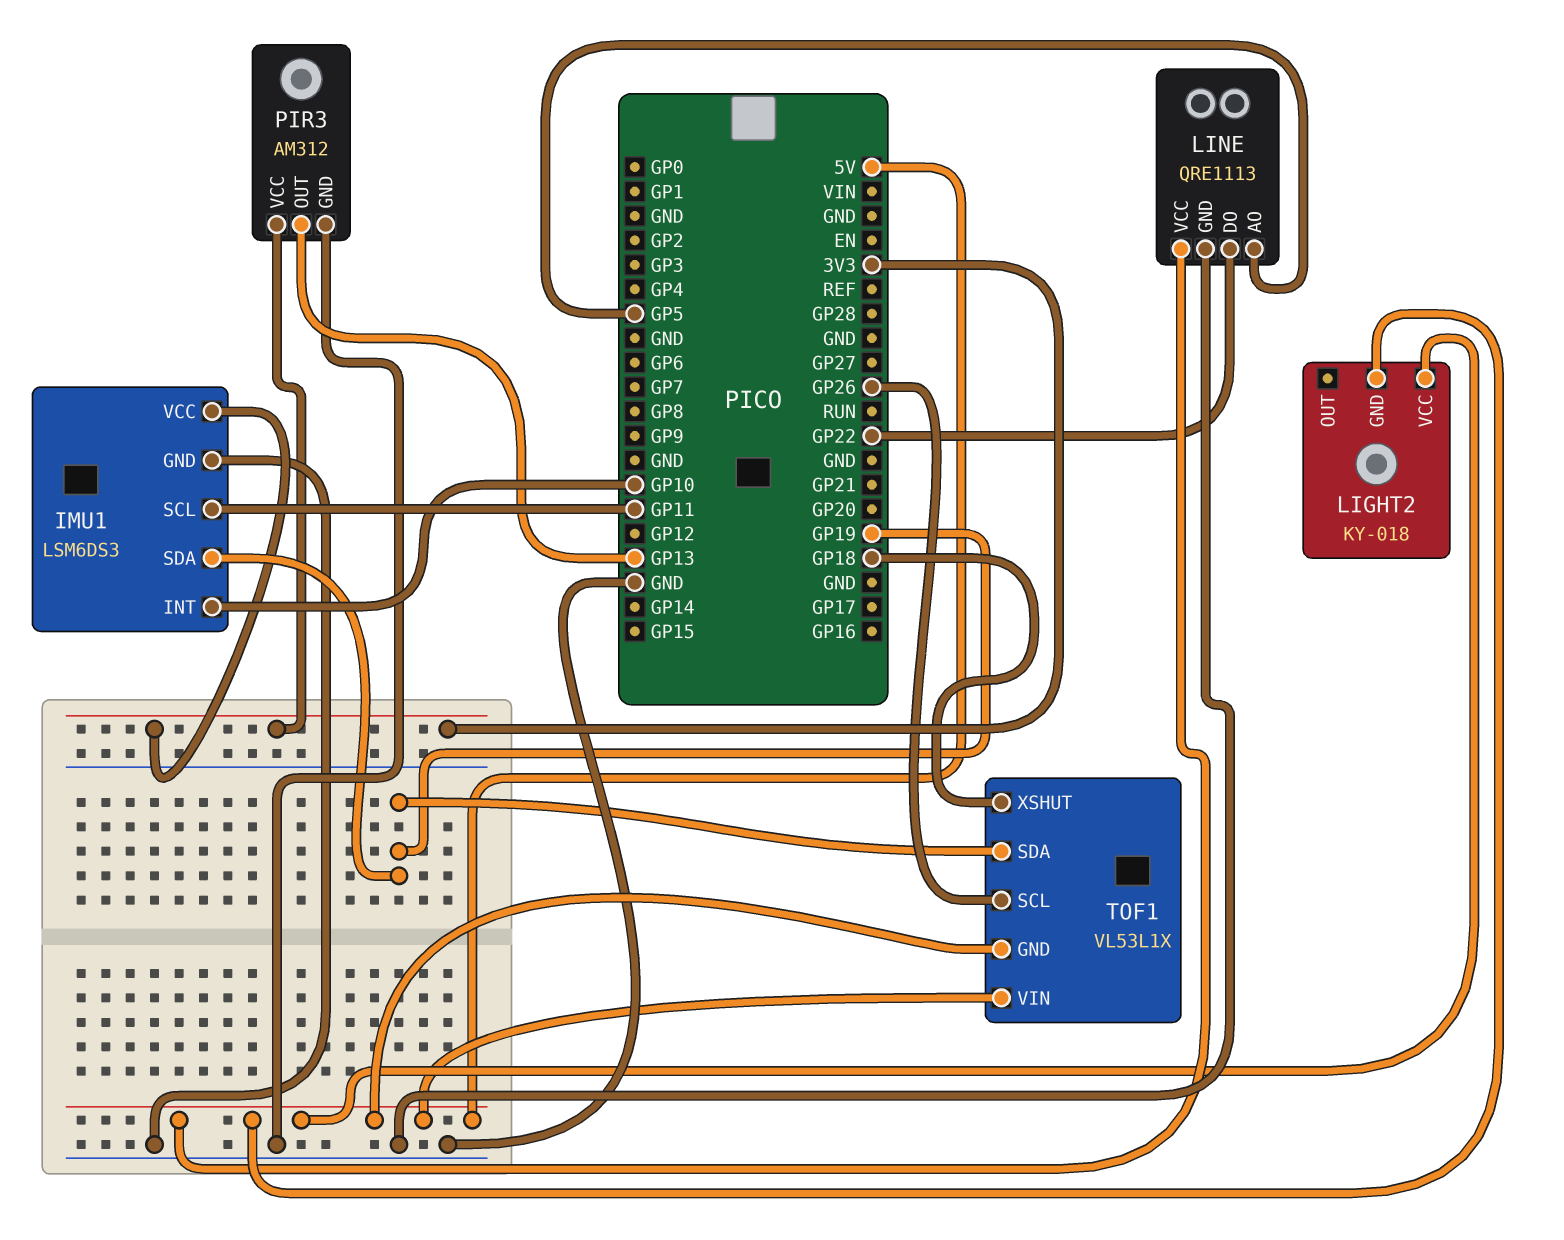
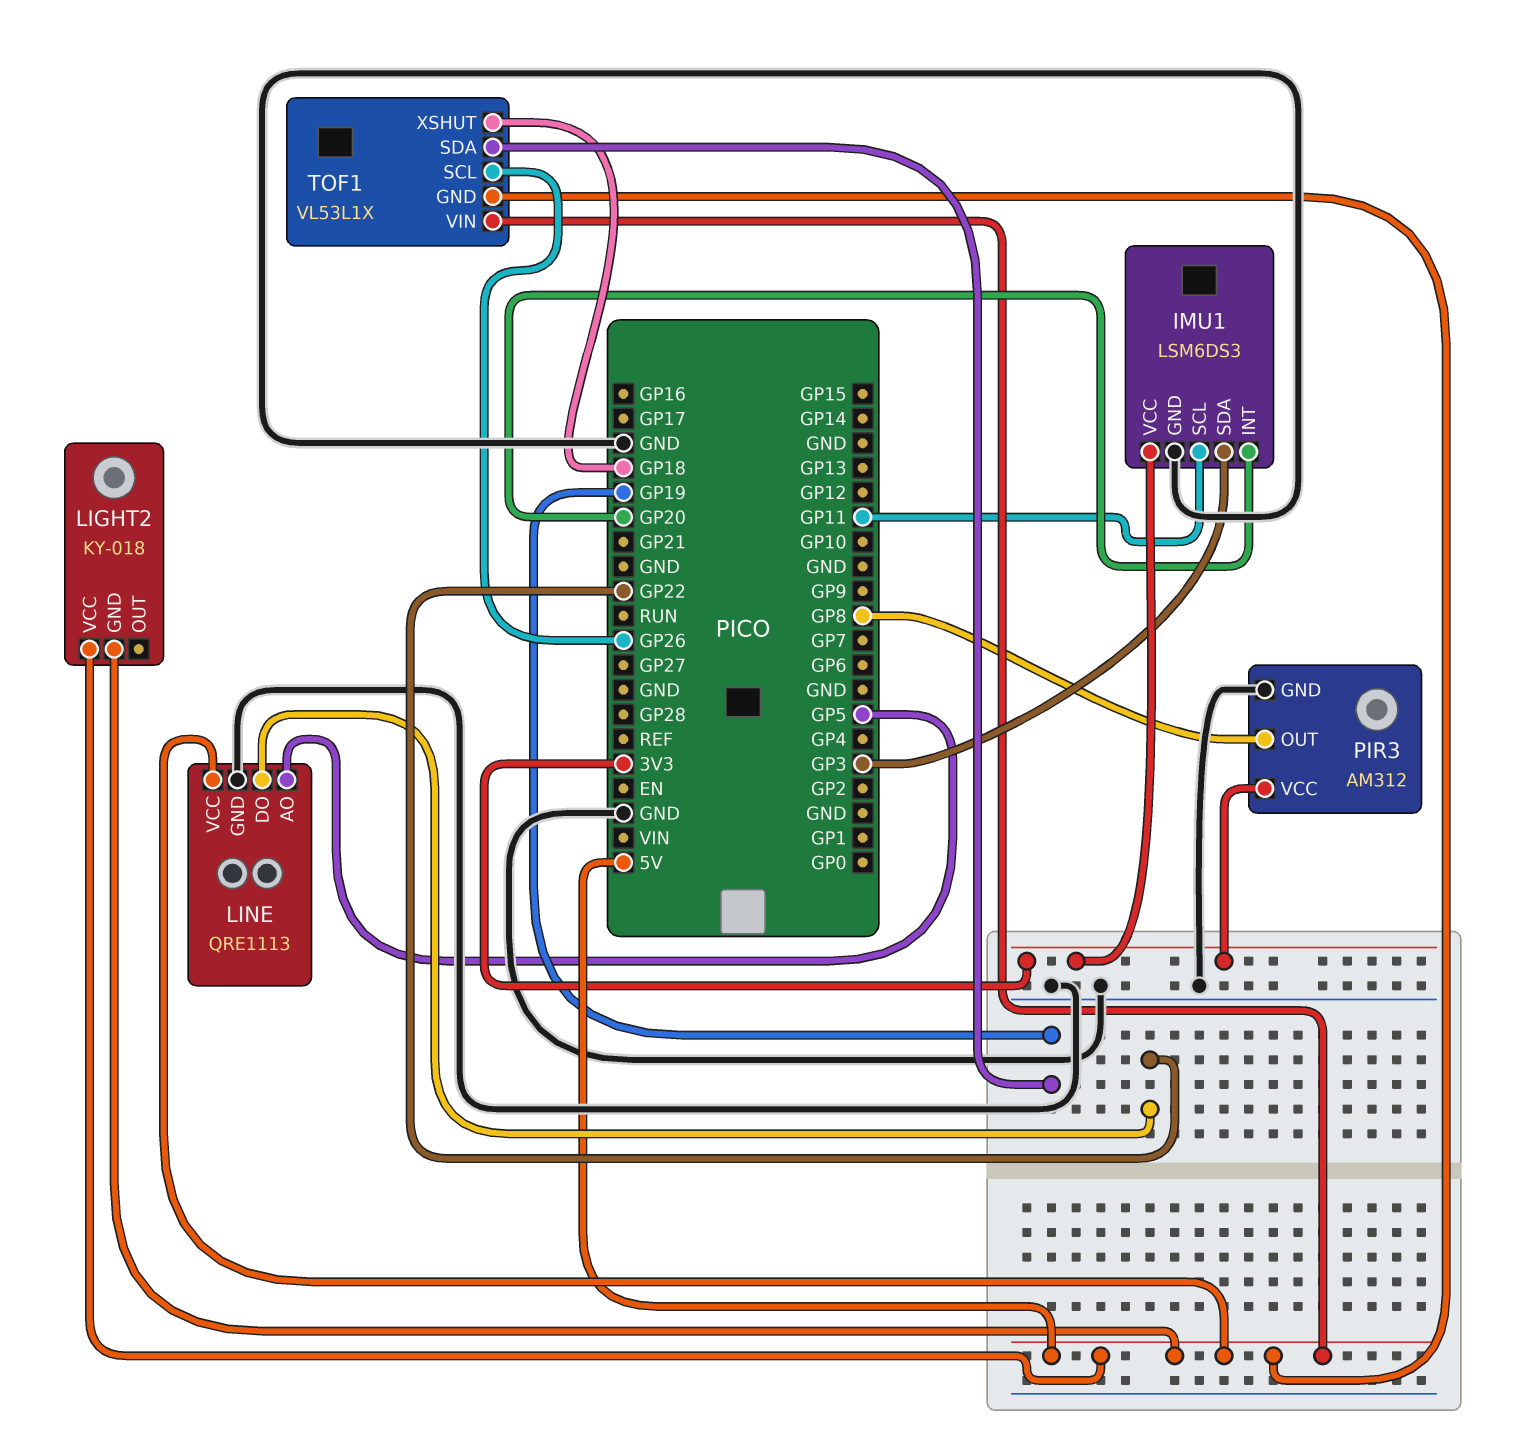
IMU1 pin INT: GP10 -> GP20
IMU1 pin SDA: GP19 -> GP3
PIR3 pin OUT: GP13 -> GP8

